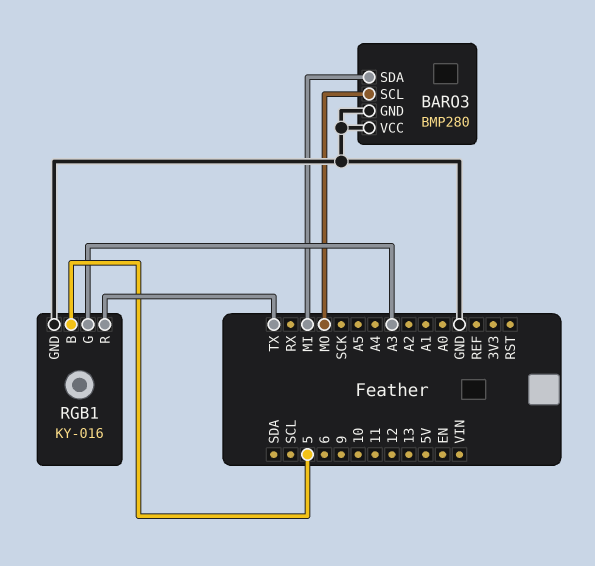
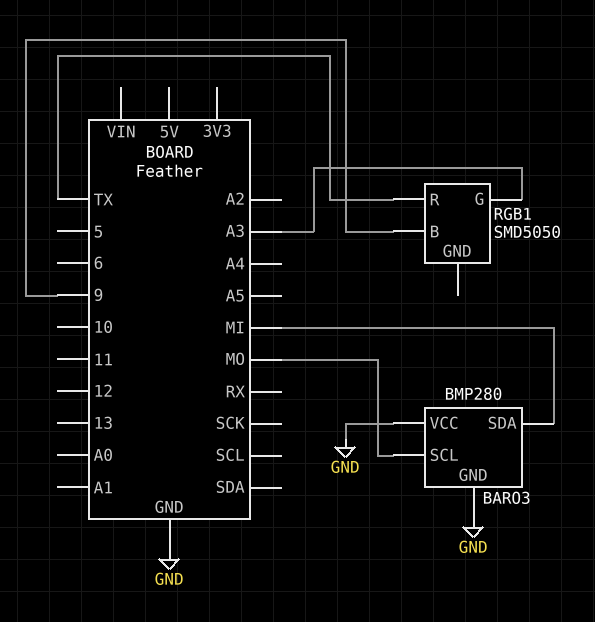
RGB1: KY-016 -> SMD5050
RGB1 pin B: 5 -> 9
RGB1 pin GND: GND -> none

